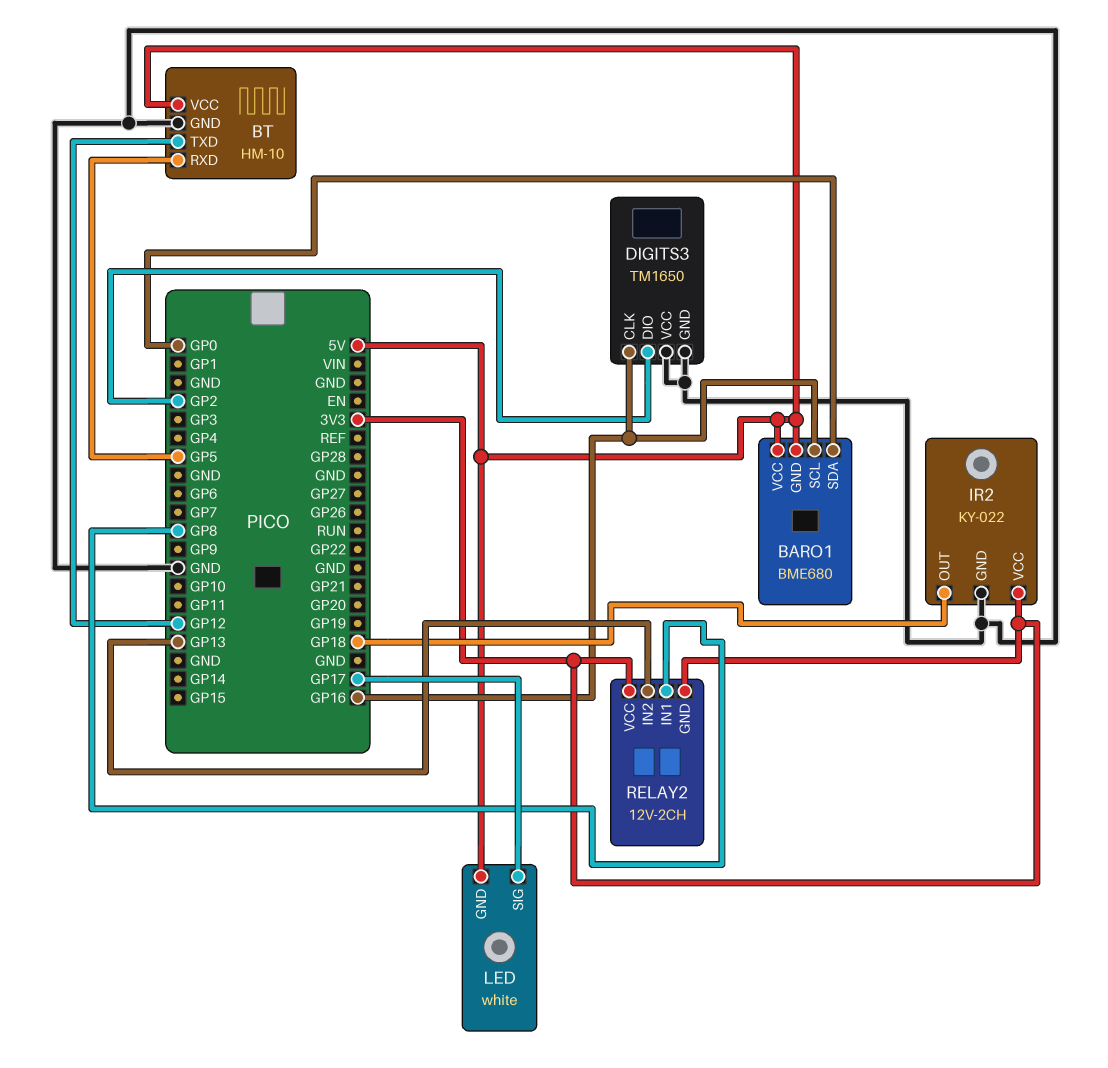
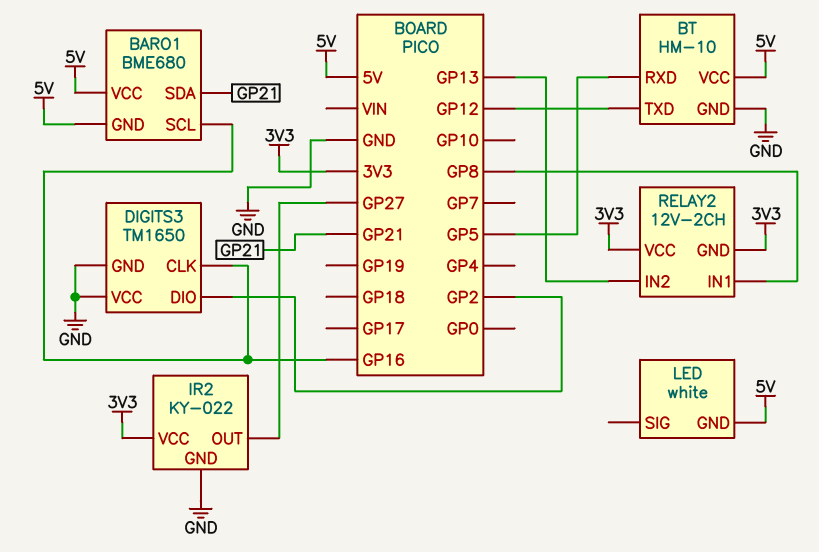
BARO1 pin SDA: GP0 -> GP21
IR2 pin OUT: GP18 -> GP27
LED pin SIG: GP17 -> none

